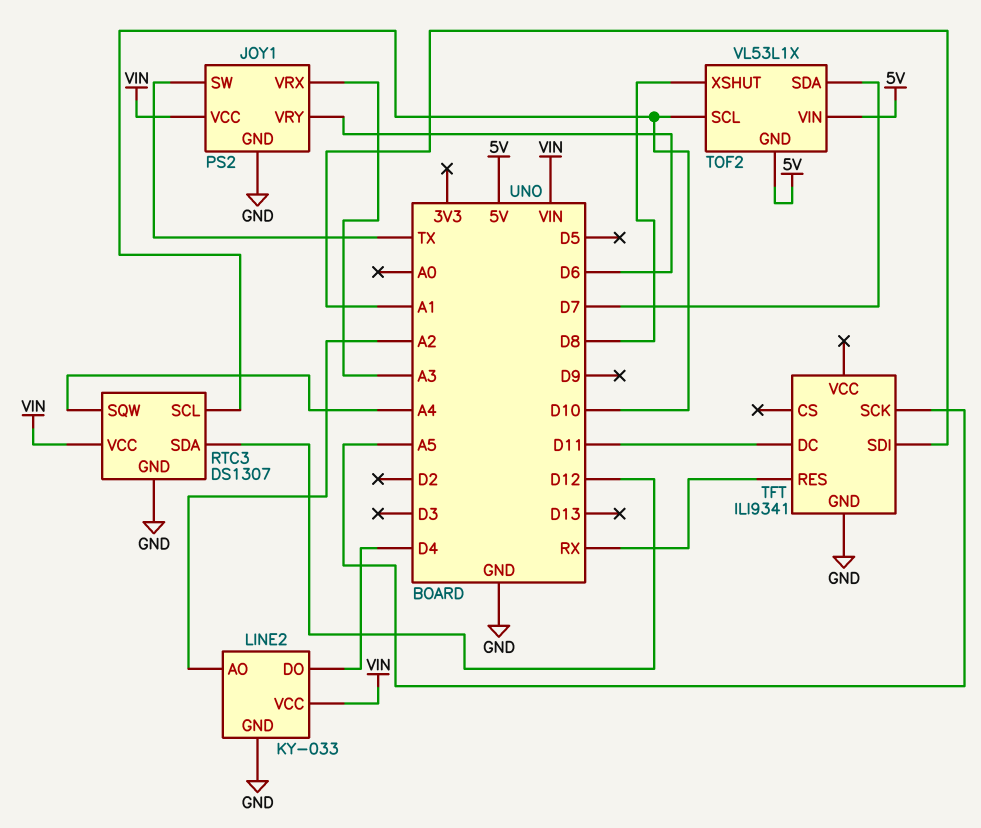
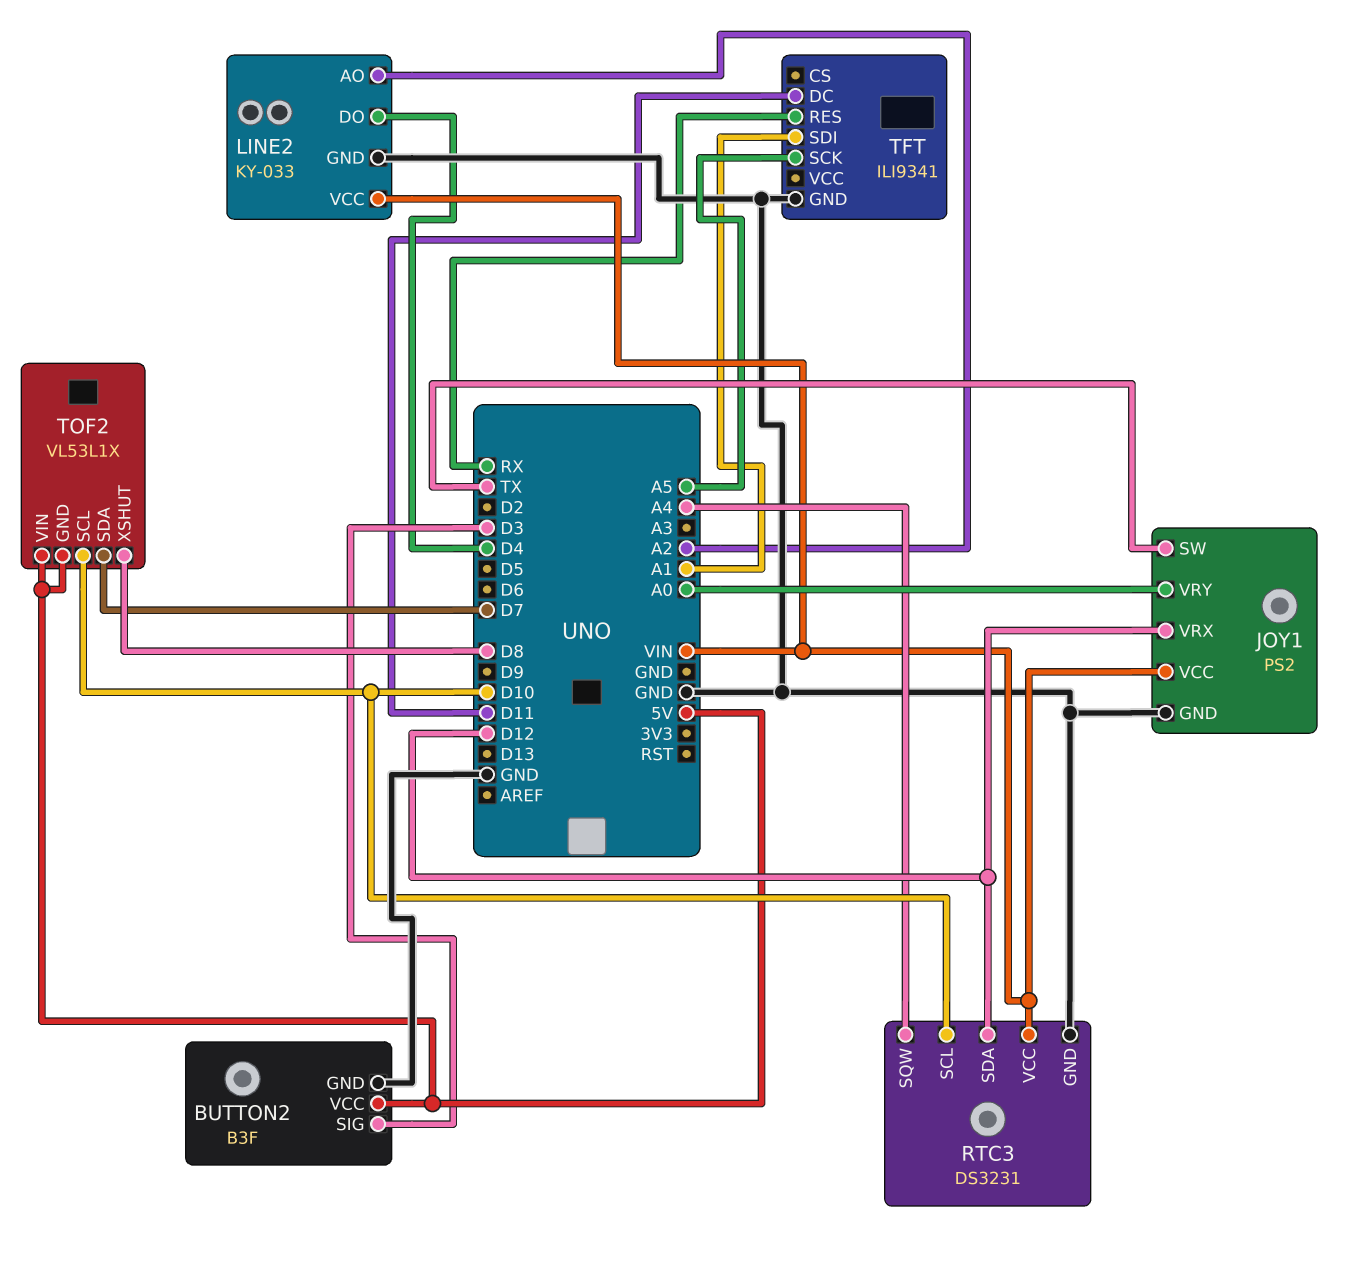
BUTTON2: none -> B3F
BUTTON2 pin GND: none -> GND
BUTTON2 pin SIG: none -> D3
BUTTON2 pin VCC: none -> 5V
JOY1 pin VRX: A3 -> D12
JOY1 pin VRY: D6 -> A0
RTC3: DS1307 -> DS3231

